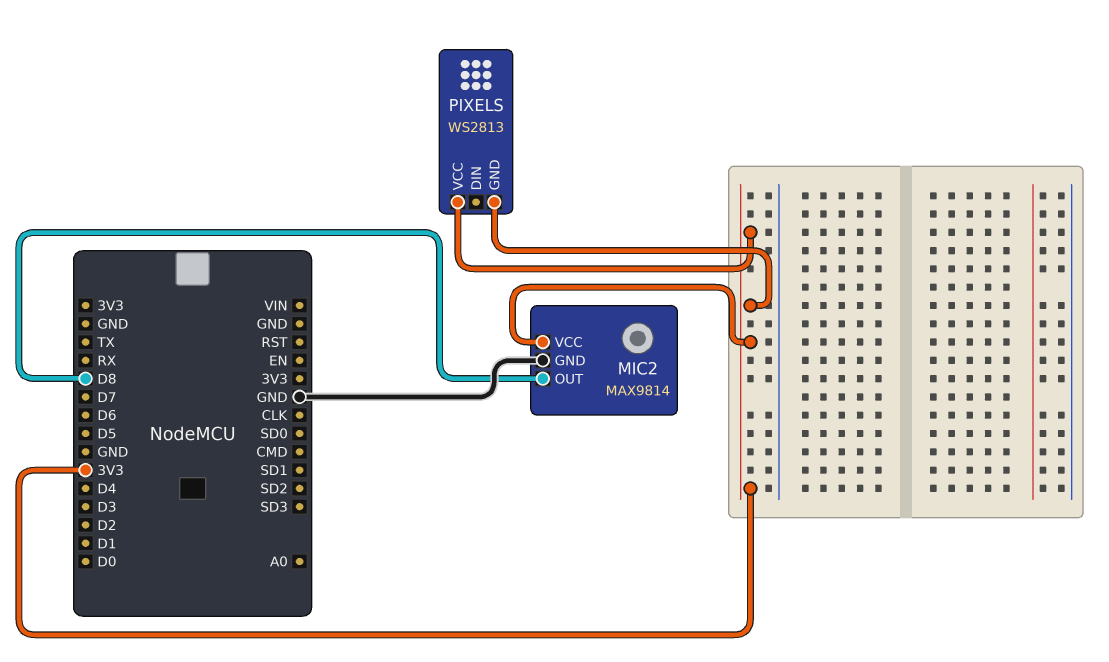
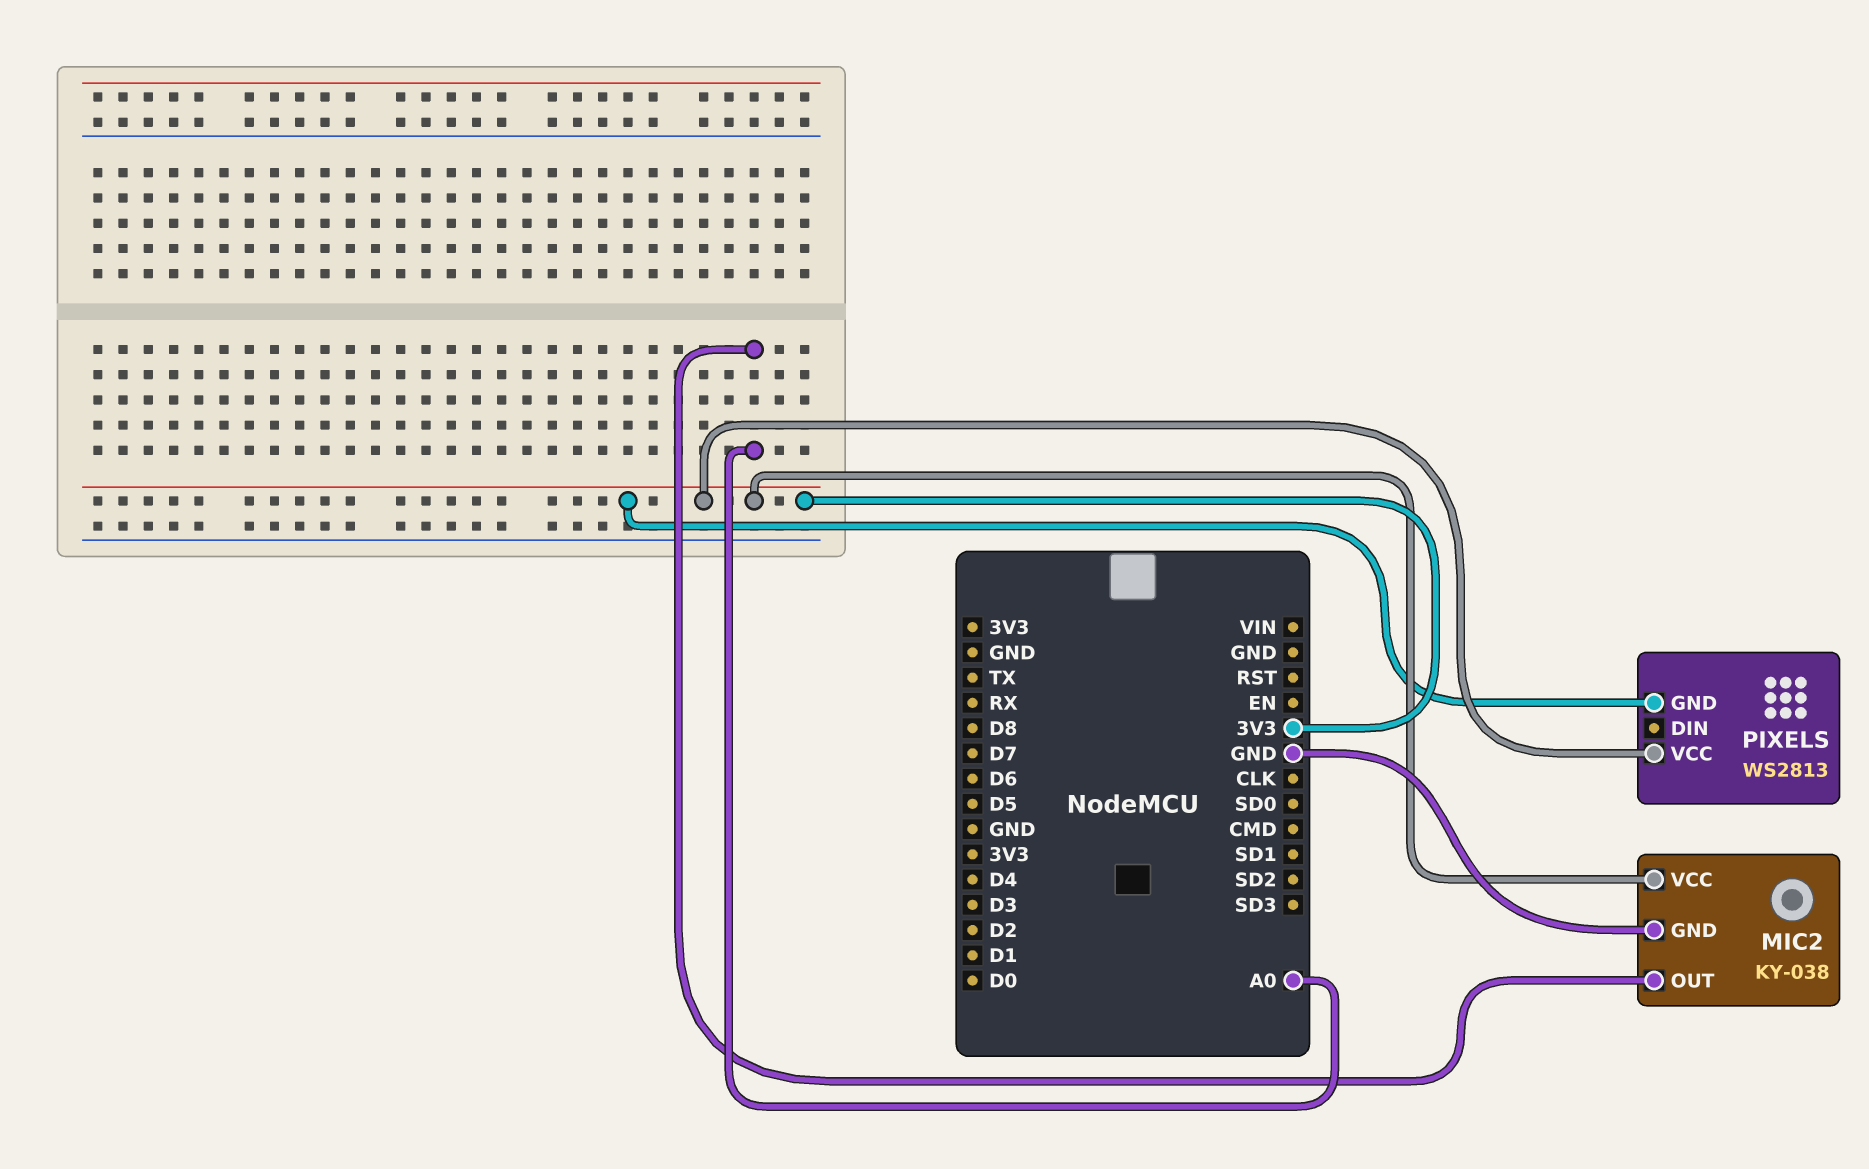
MIC2: MAX9814 -> KY-038
MIC2 pin OUT: D8 -> A0

